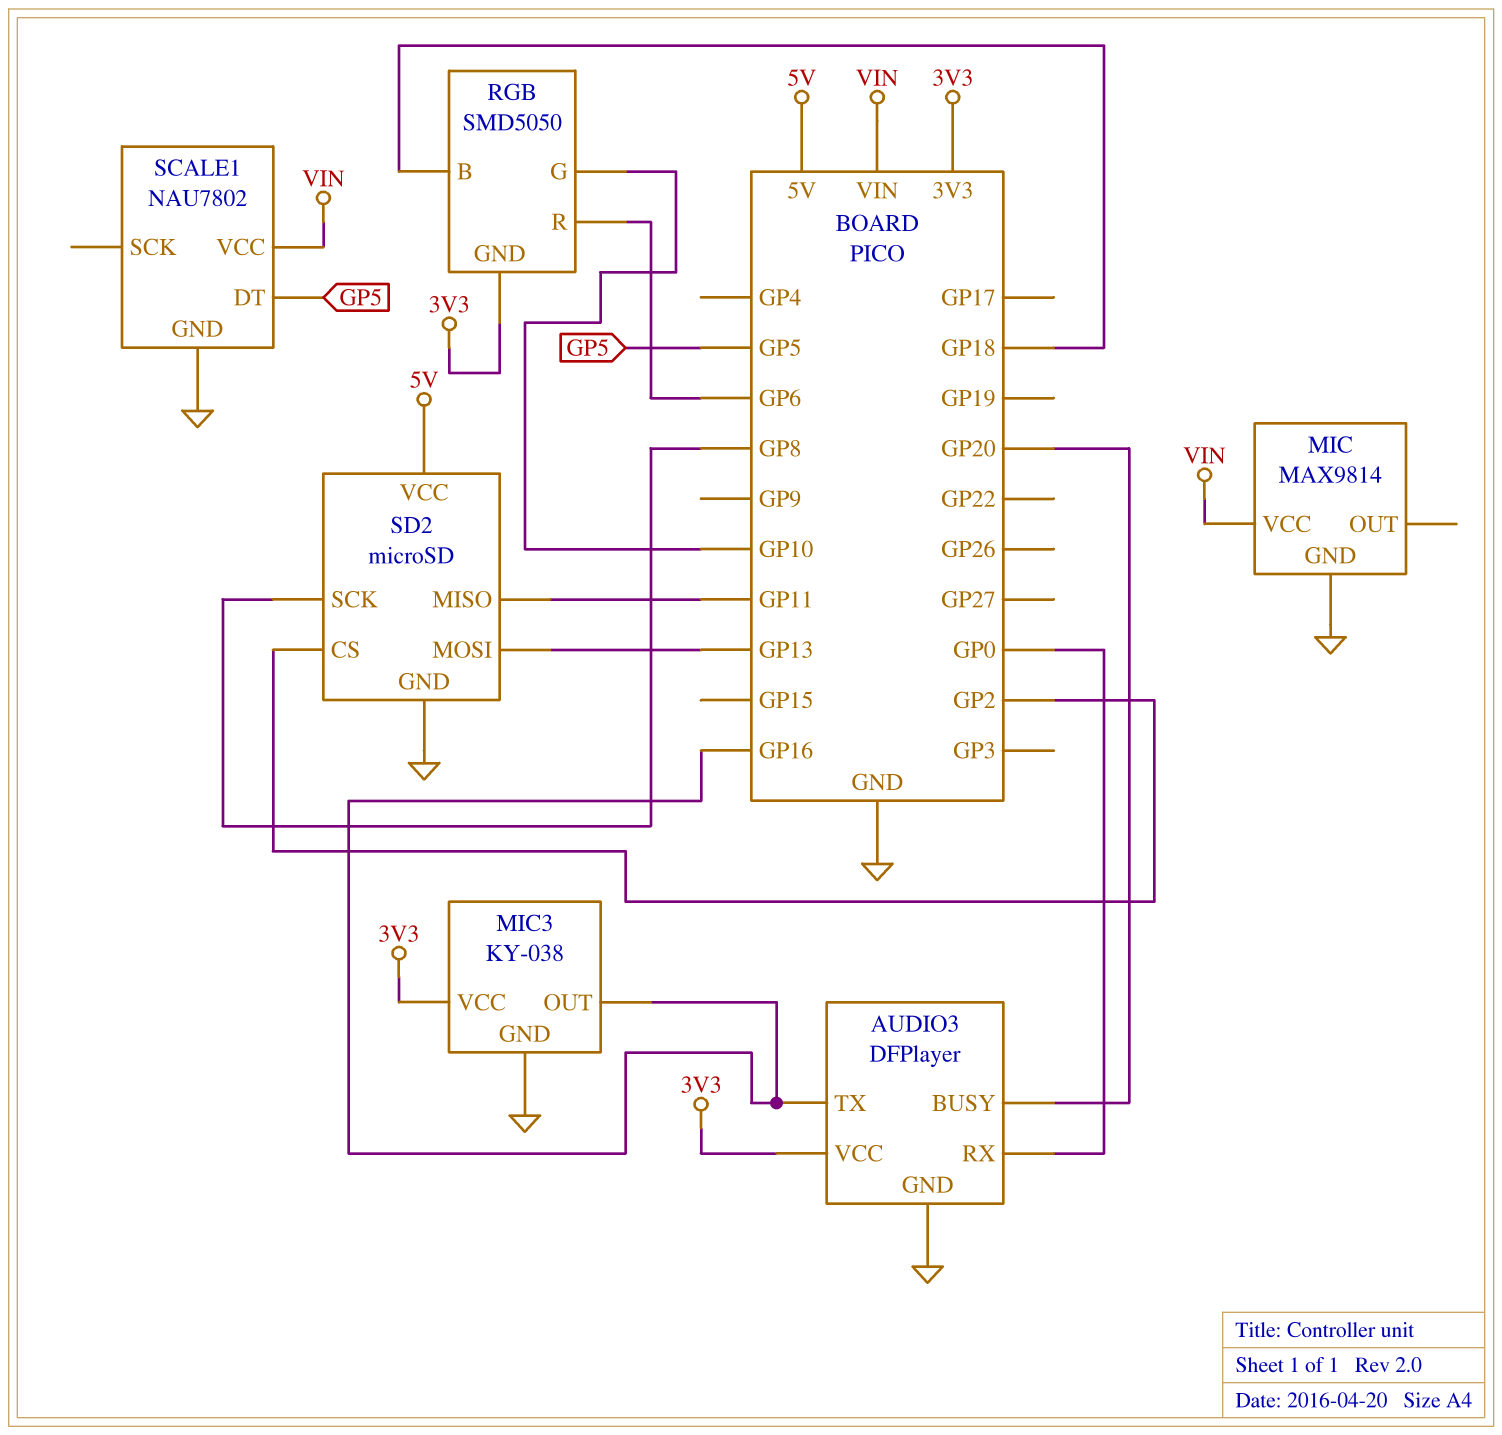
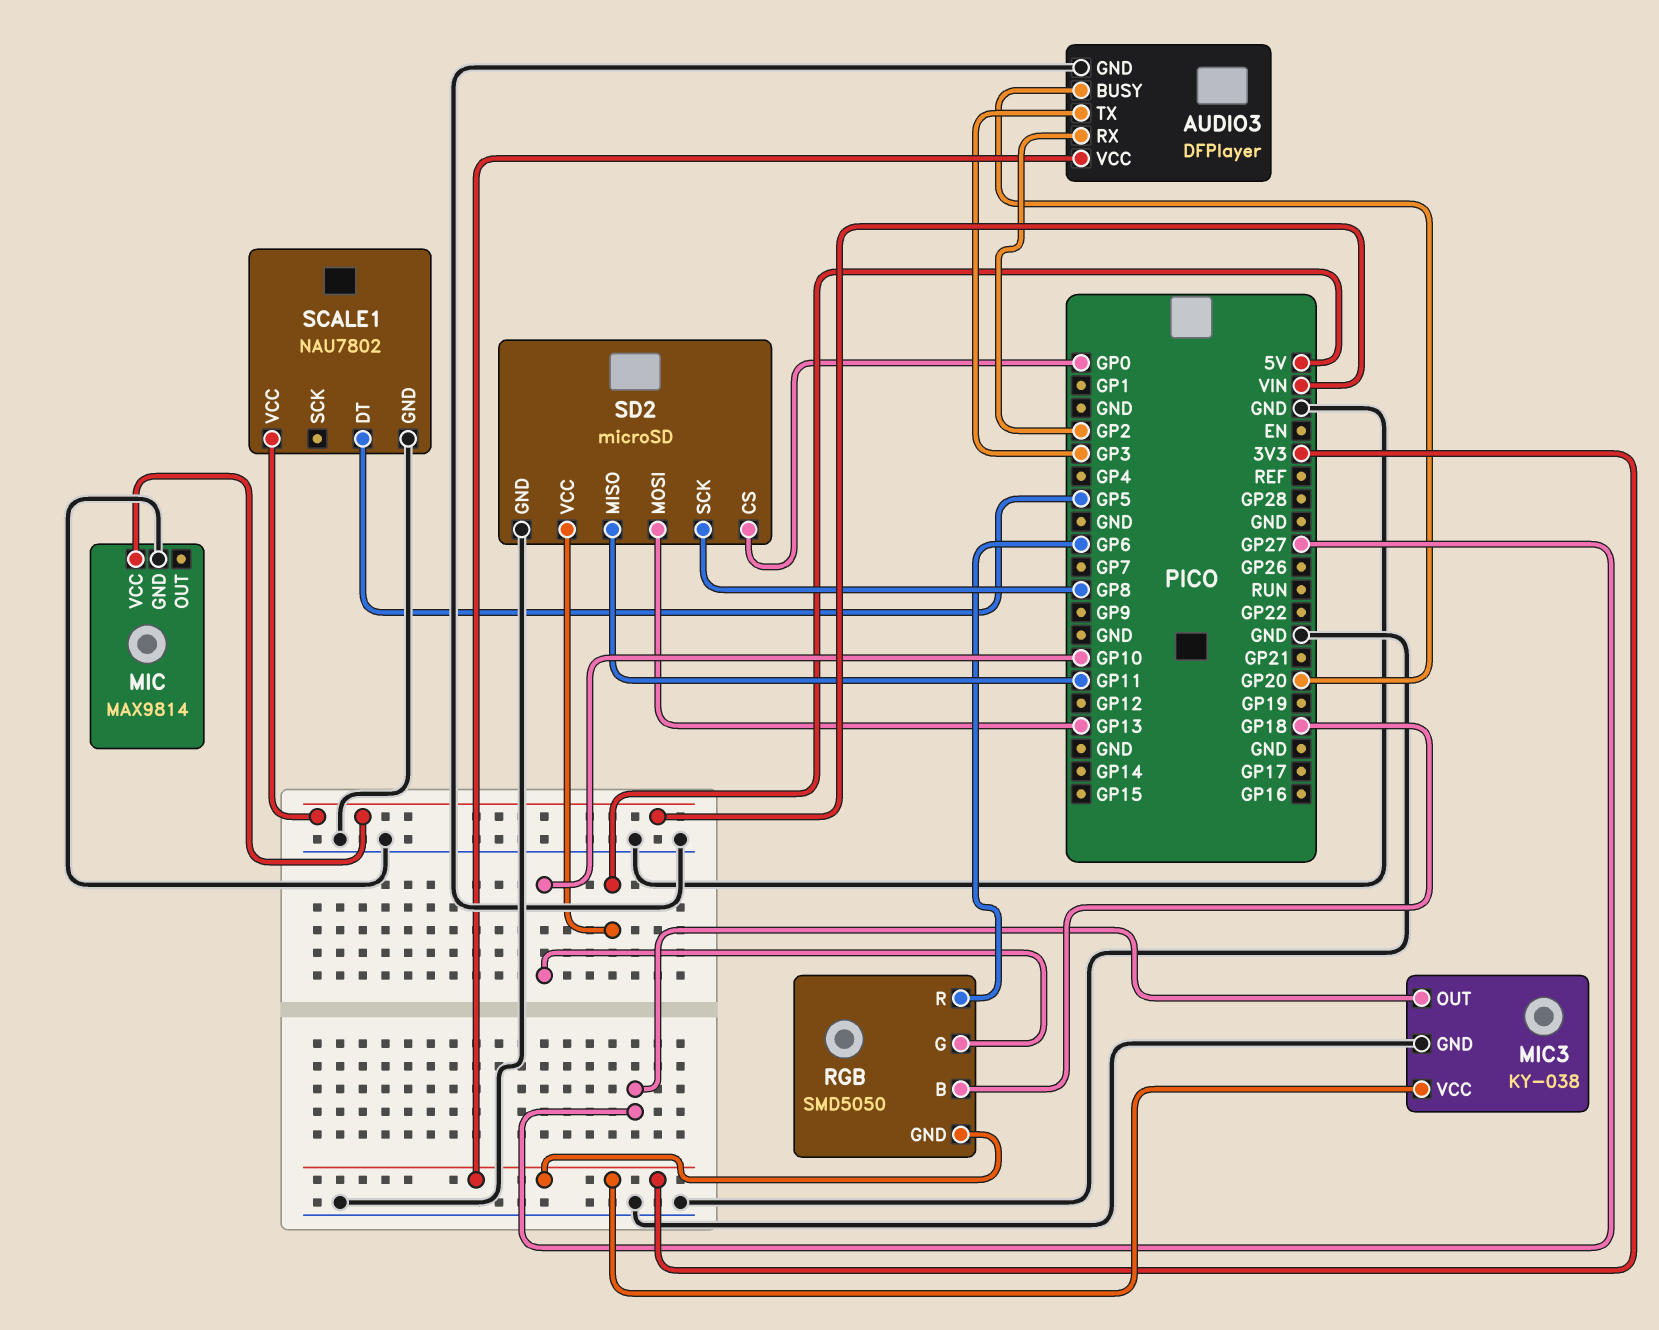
AUDIO3 pin RX: GP0 -> GP2
AUDIO3 pin TX: GP16 -> GP3
MIC3 pin OUT: GP16 -> GP27
SD2 pin CS: GP2 -> GP0

